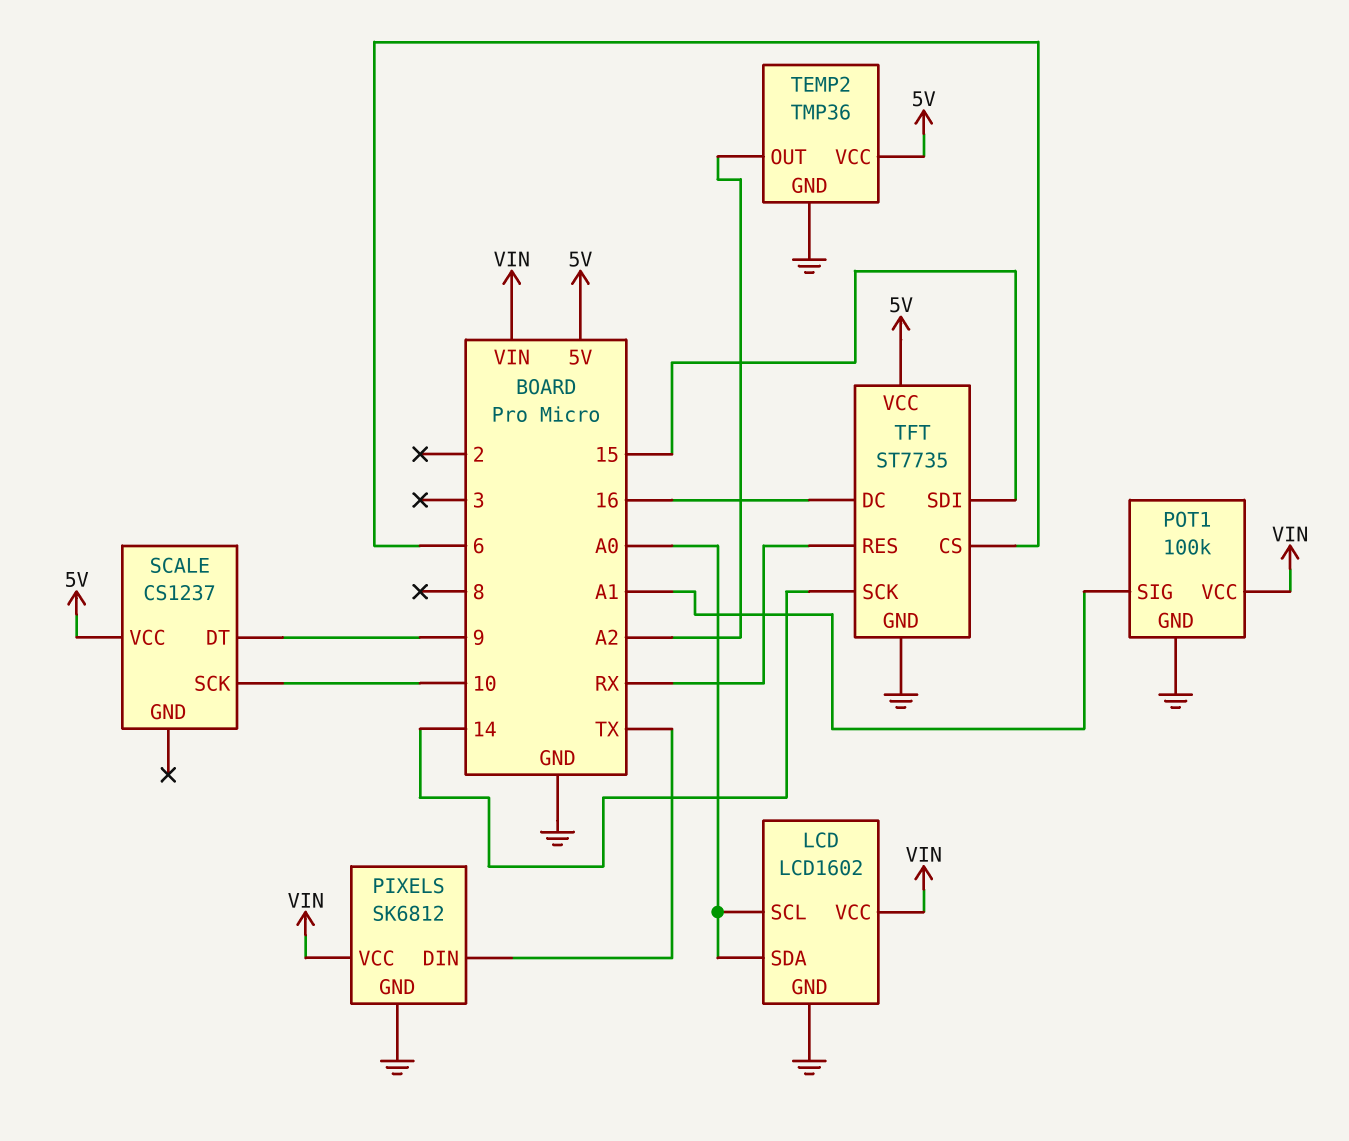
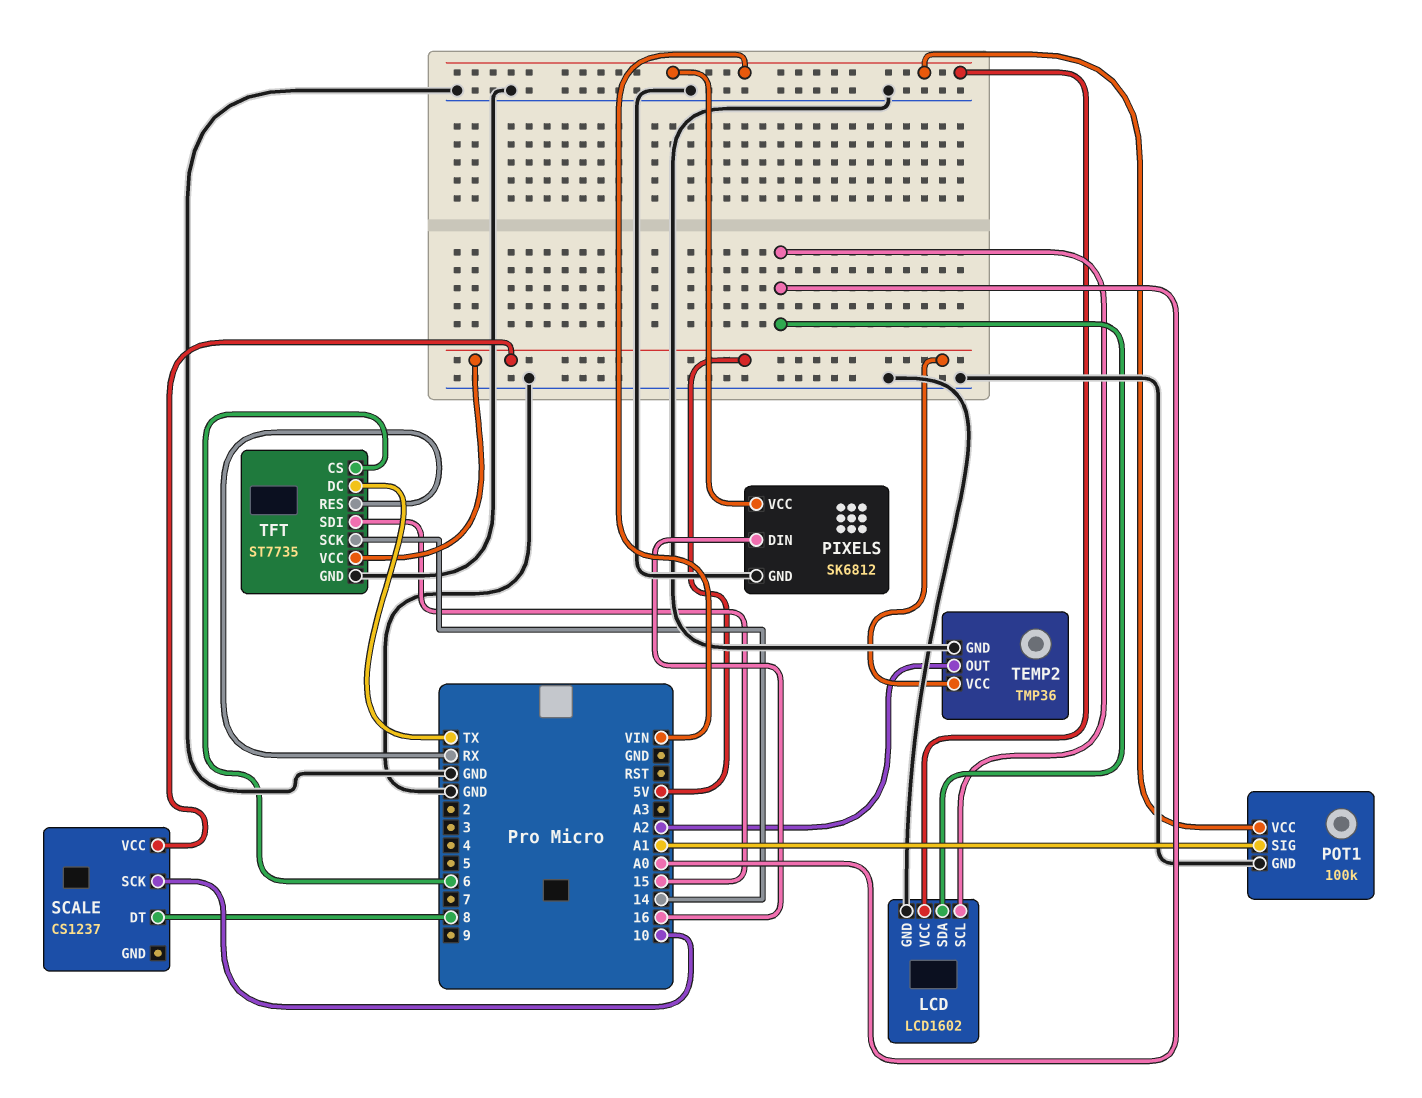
PIXELS pin DIN: TX -> 16
SCALE pin DT: 9 -> 8
TFT pin DC: 16 -> TX

